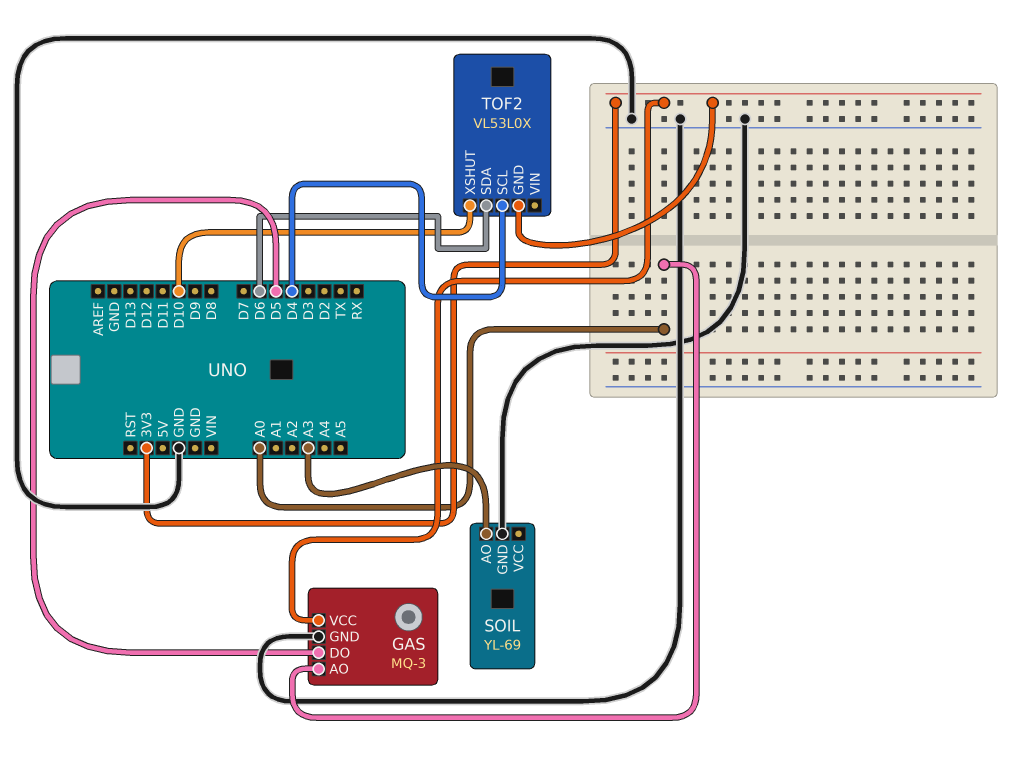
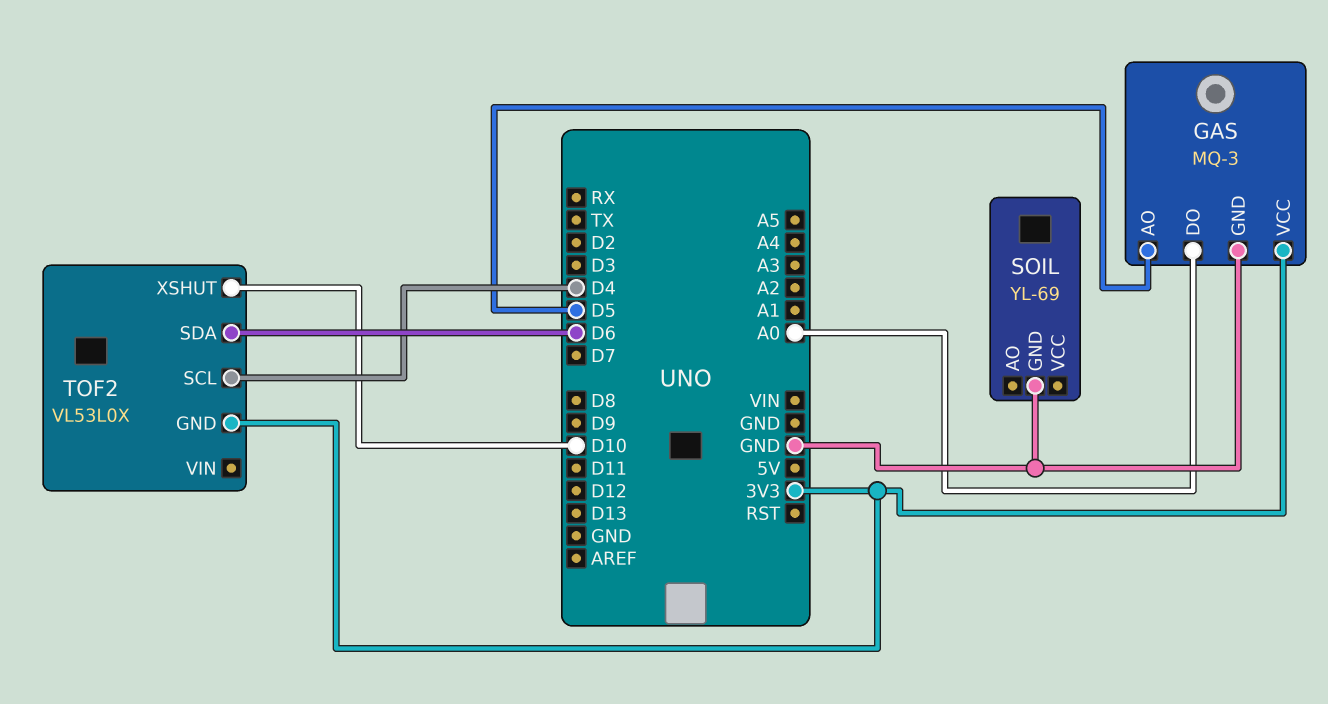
GAS pin AO: A0 -> D5
GAS pin DO: D5 -> A0
SOIL pin AO: A3 -> none

